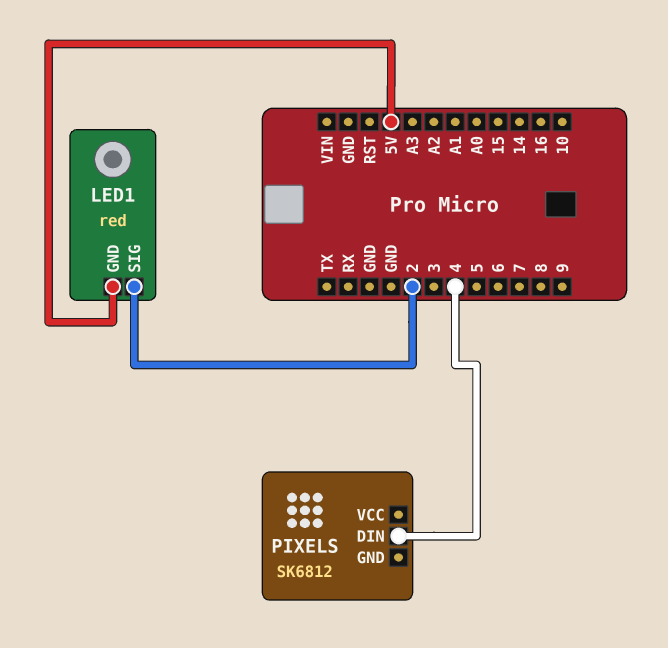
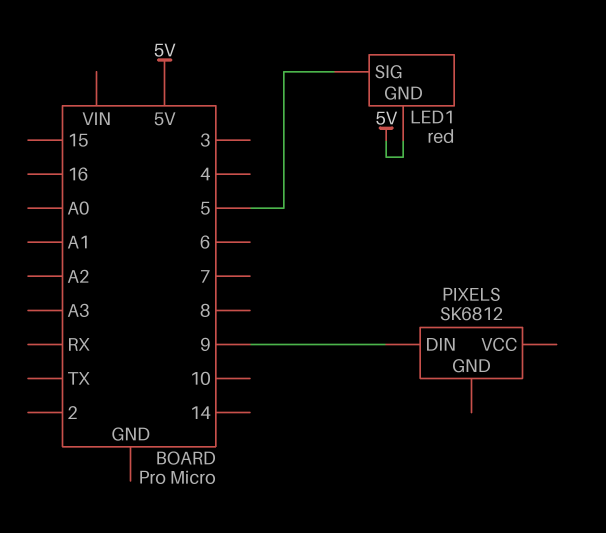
LED1 pin SIG: 2 -> 5
PIXELS pin DIN: 4 -> 9

